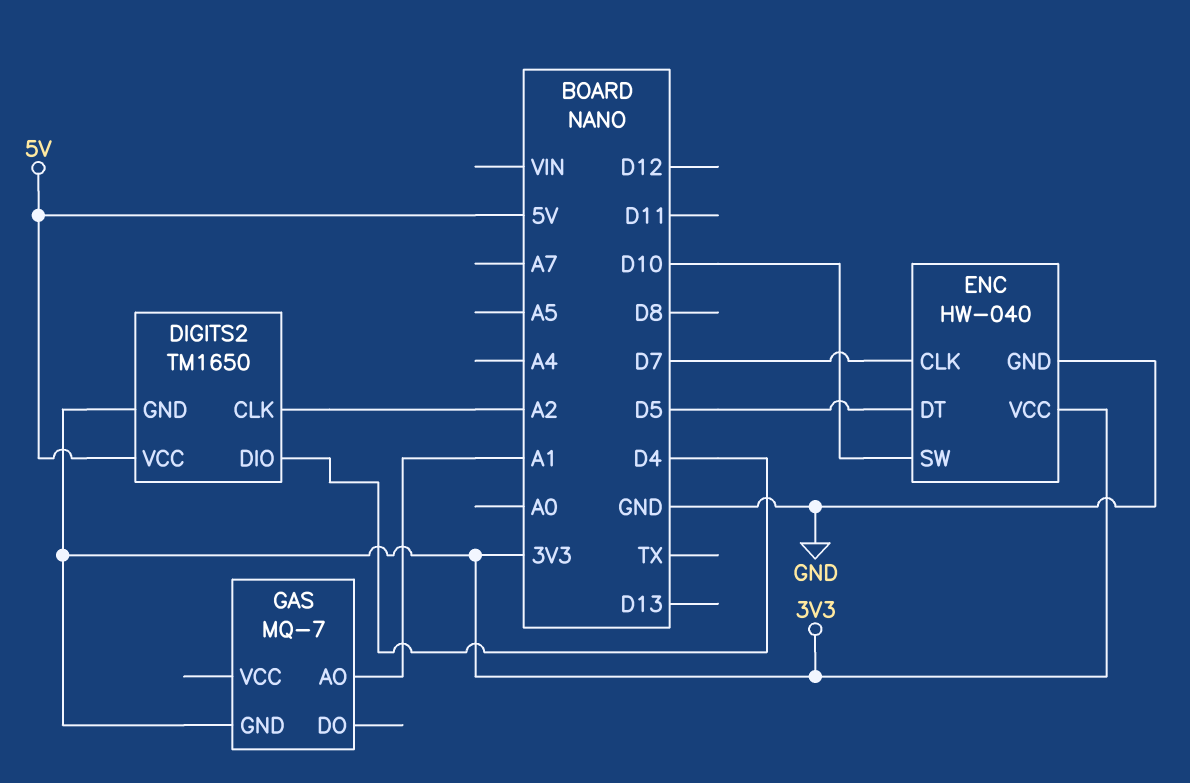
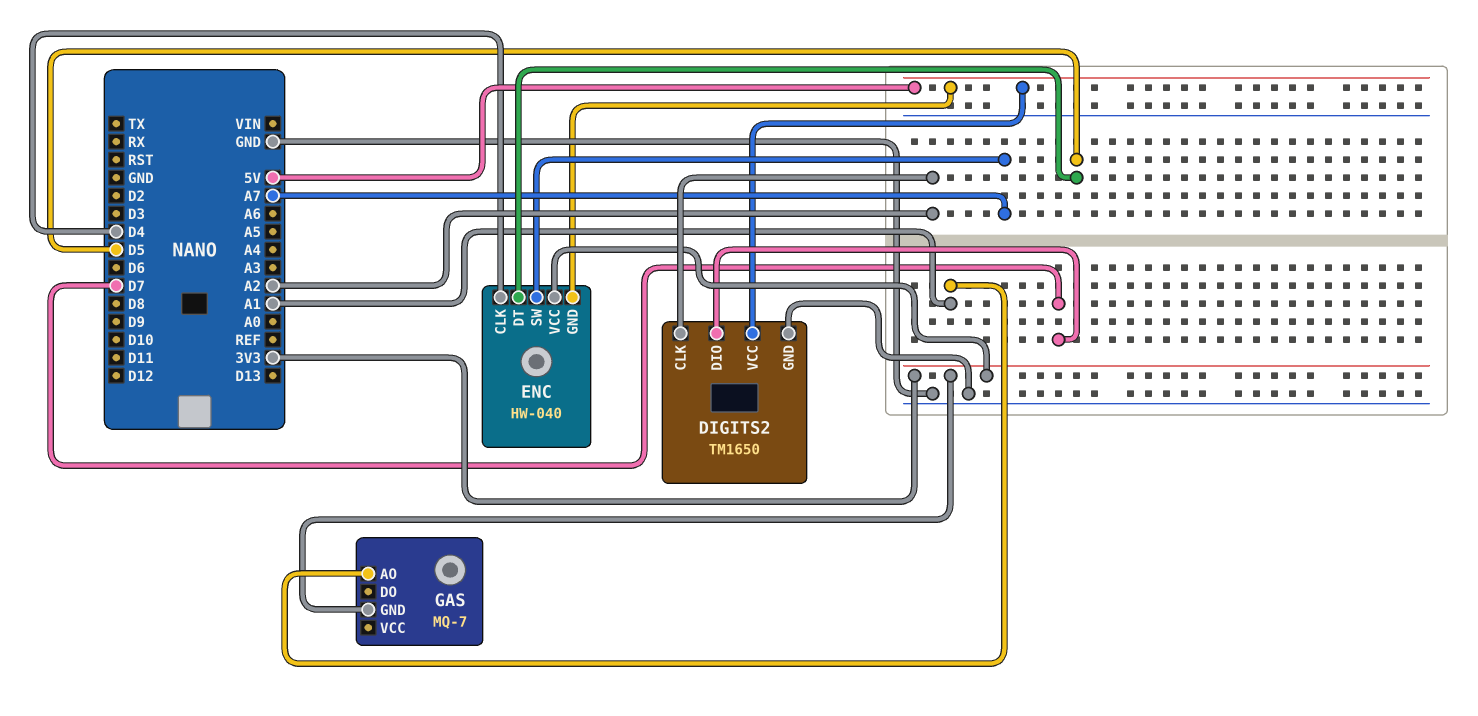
DIGITS2 pin DIO: D4 -> D7
DIGITS2 pin GND: 3V3 -> GND
ENC pin CLK: D7 -> D4
ENC pin GND: GND -> 5V
ENC pin SW: D10 -> A7

